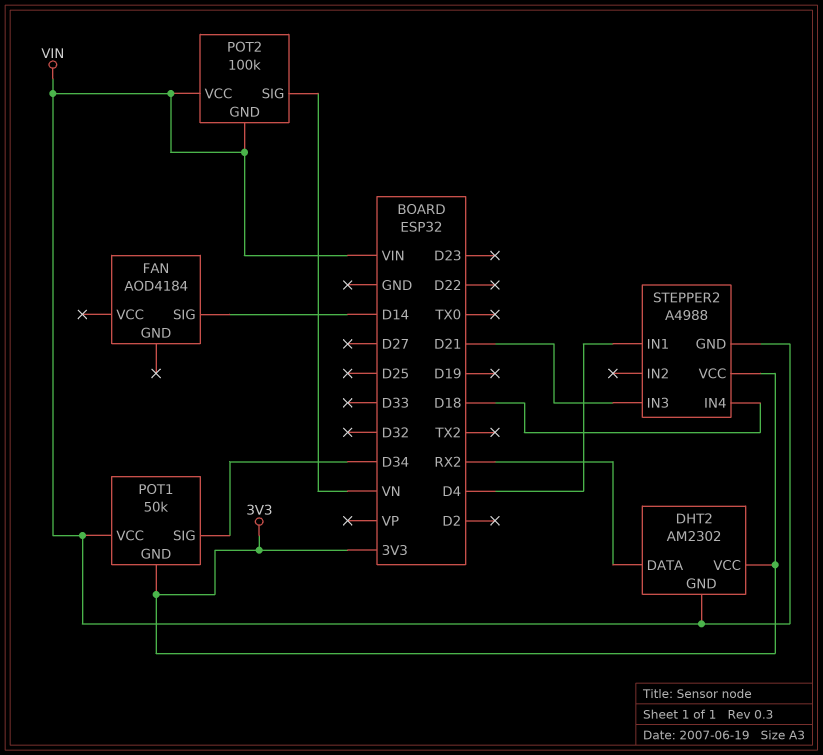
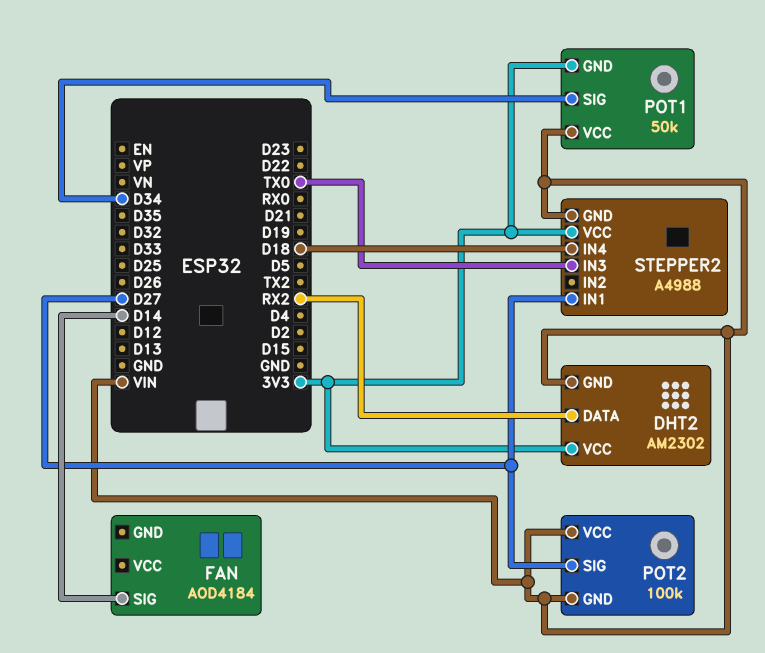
POT2 pin SIG: VN -> D27
STEPPER2 pin IN1: D4 -> D27
STEPPER2 pin IN3: D21 -> TX0

